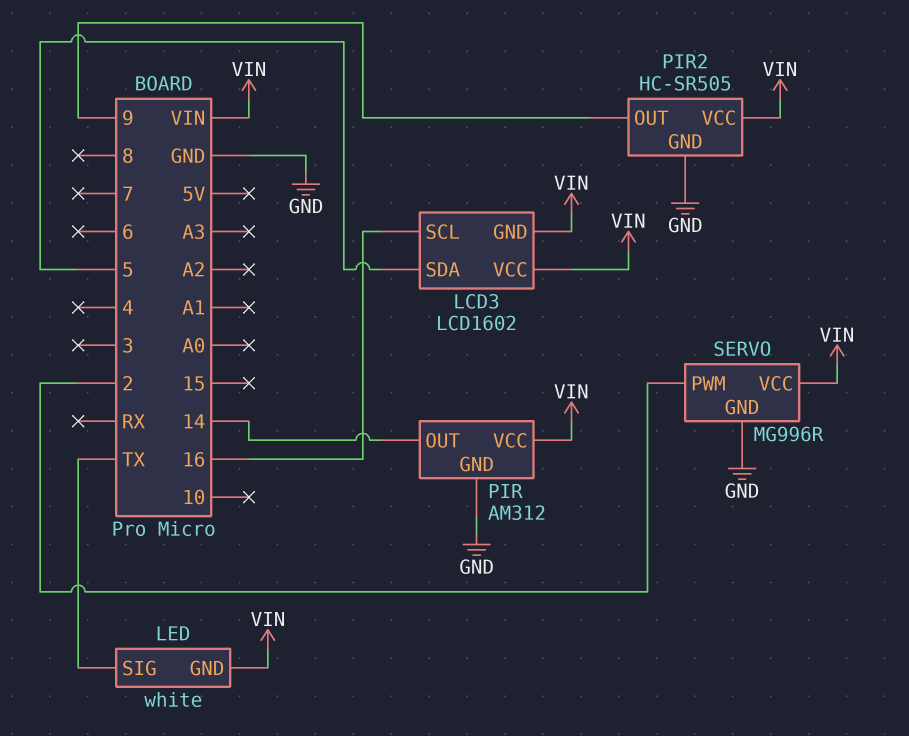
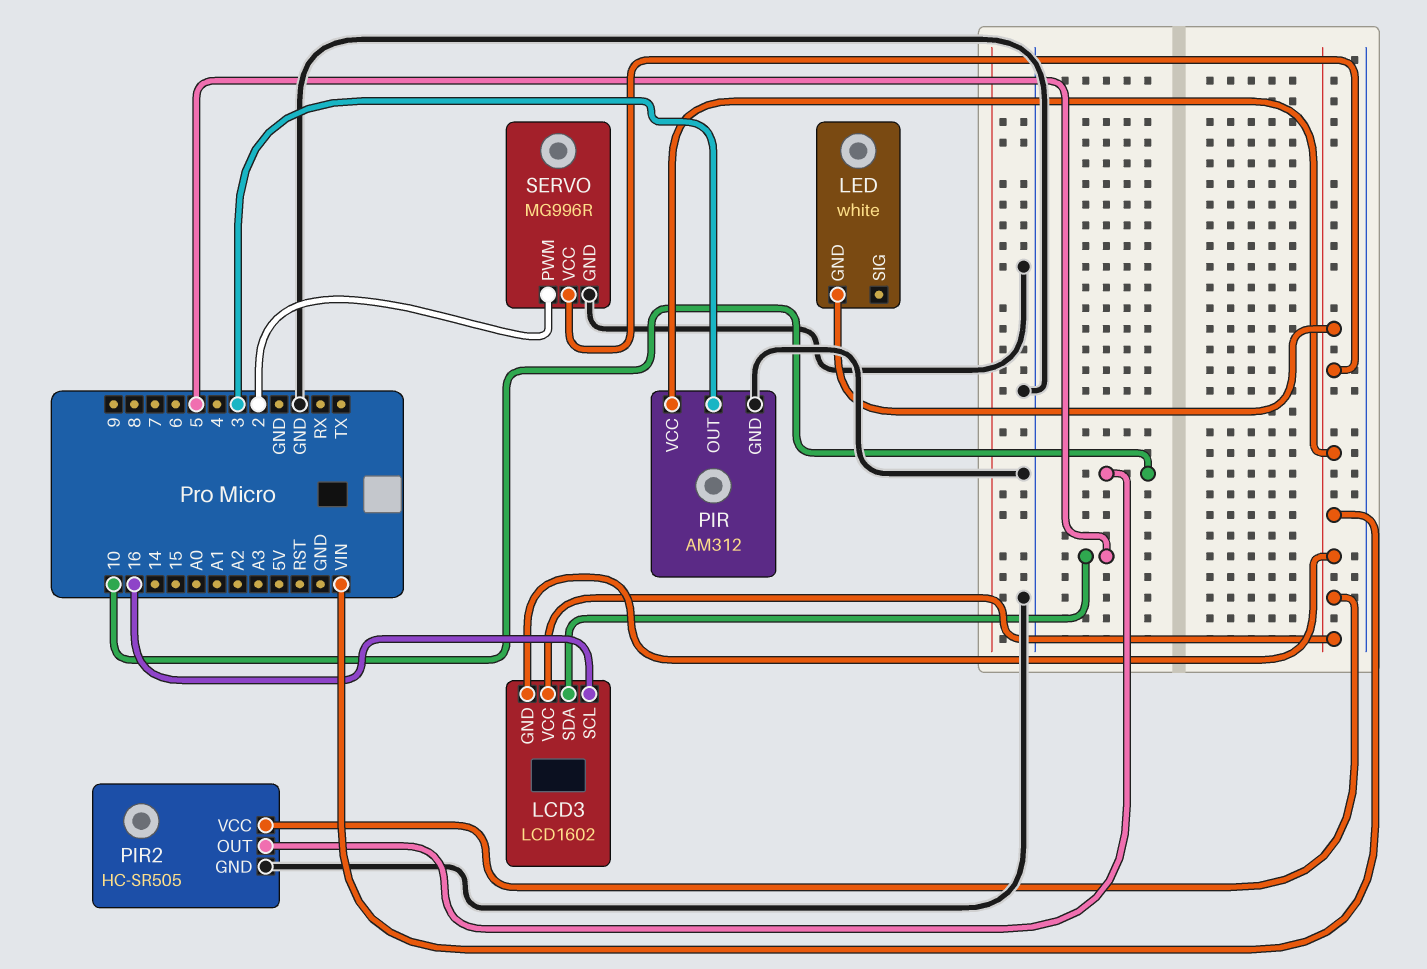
LED pin SIG: TX -> none
PIR pin OUT: 14 -> 3
PIR2 pin OUT: 9 -> 10

